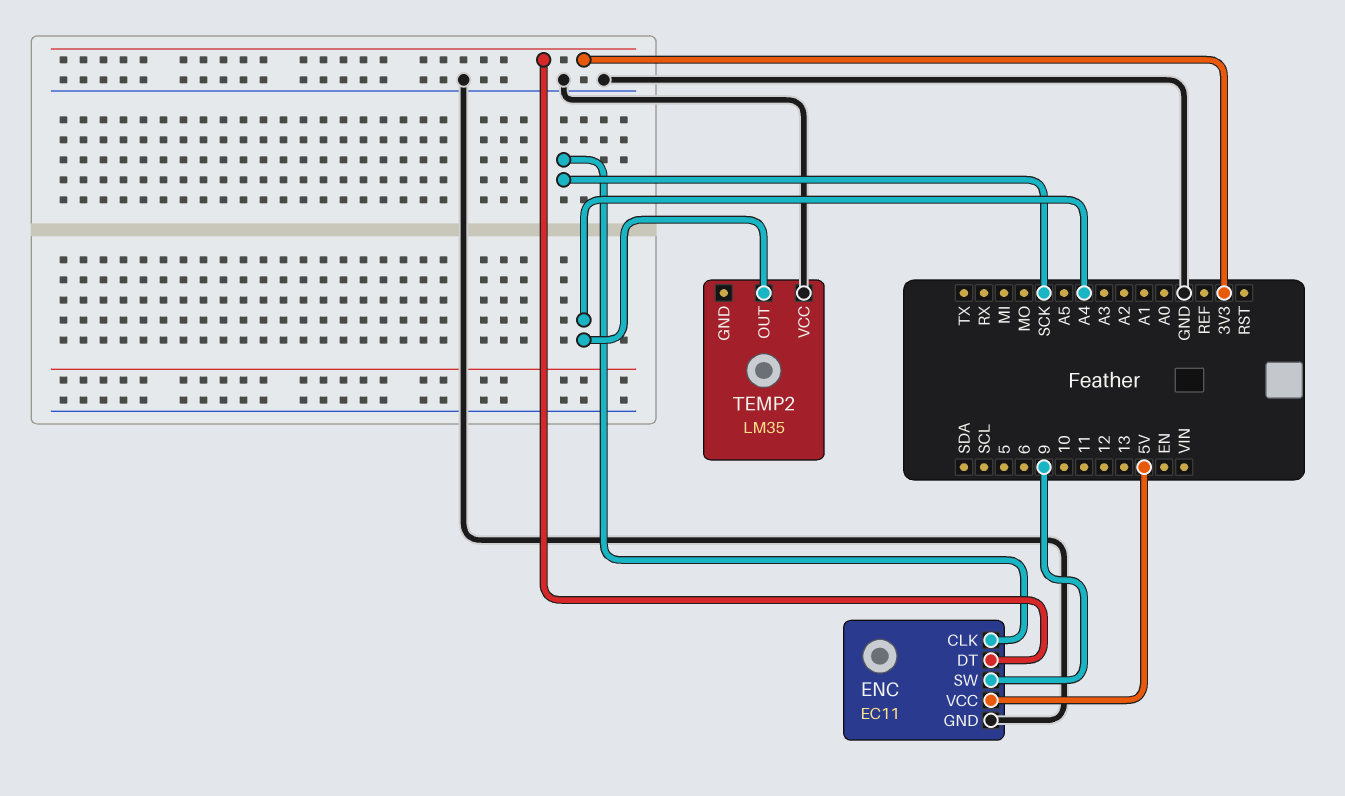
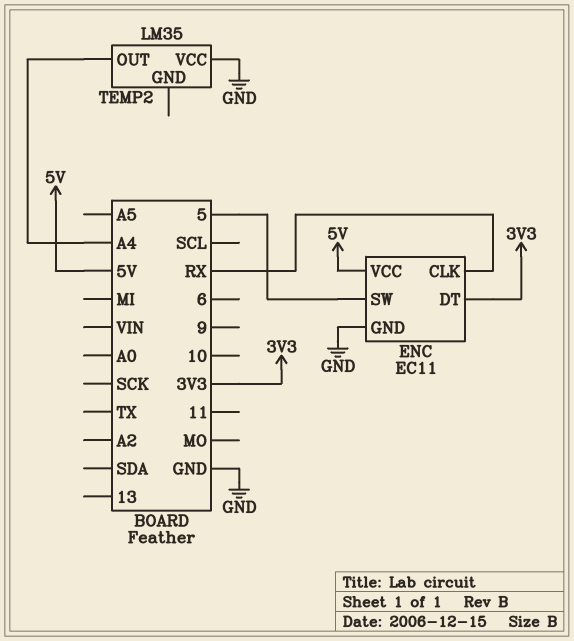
ENC pin CLK: SCK -> RX
ENC pin SW: 9 -> 5

